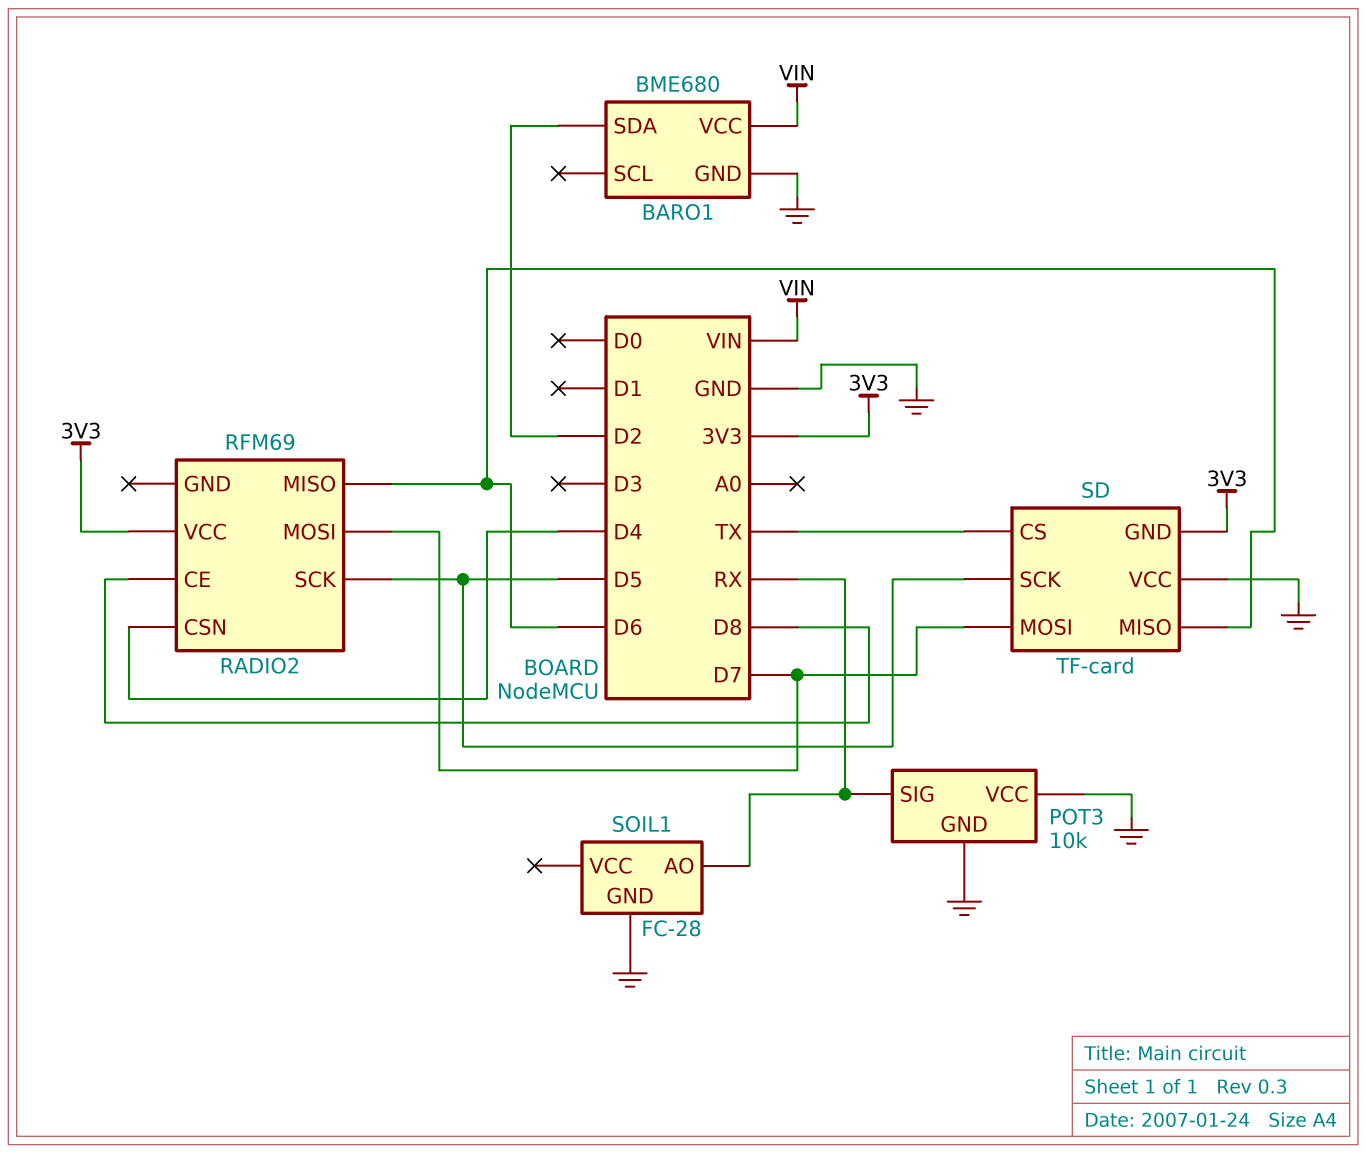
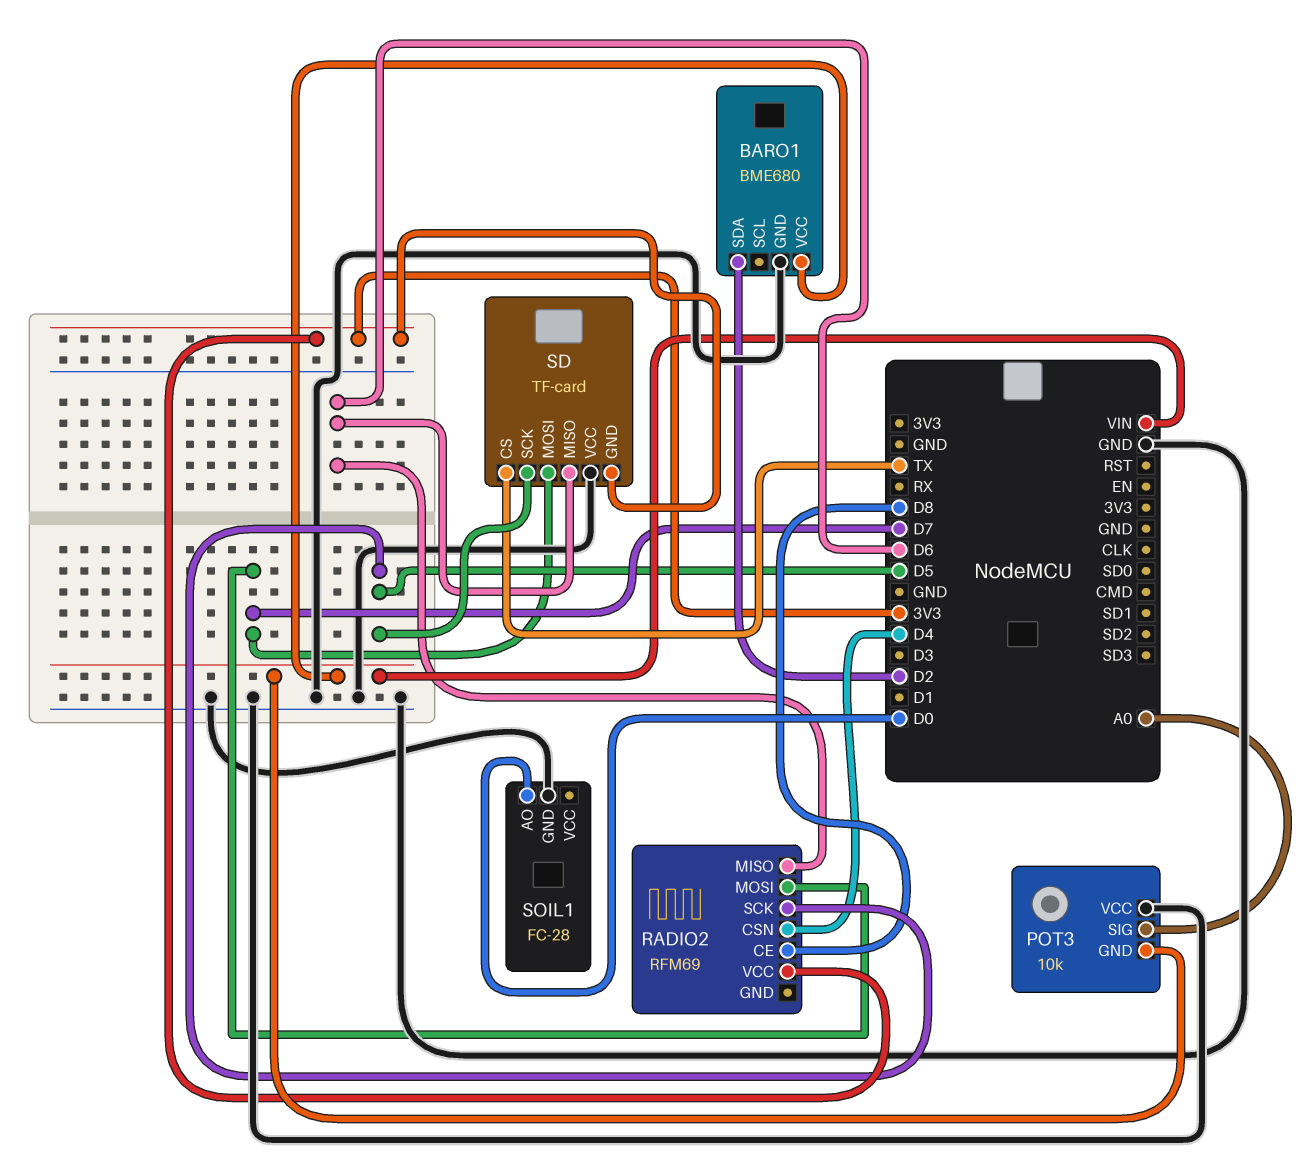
POT3 pin GND: GND -> VIN
POT3 pin SIG: RX -> A0
SOIL1 pin AO: RX -> D0

